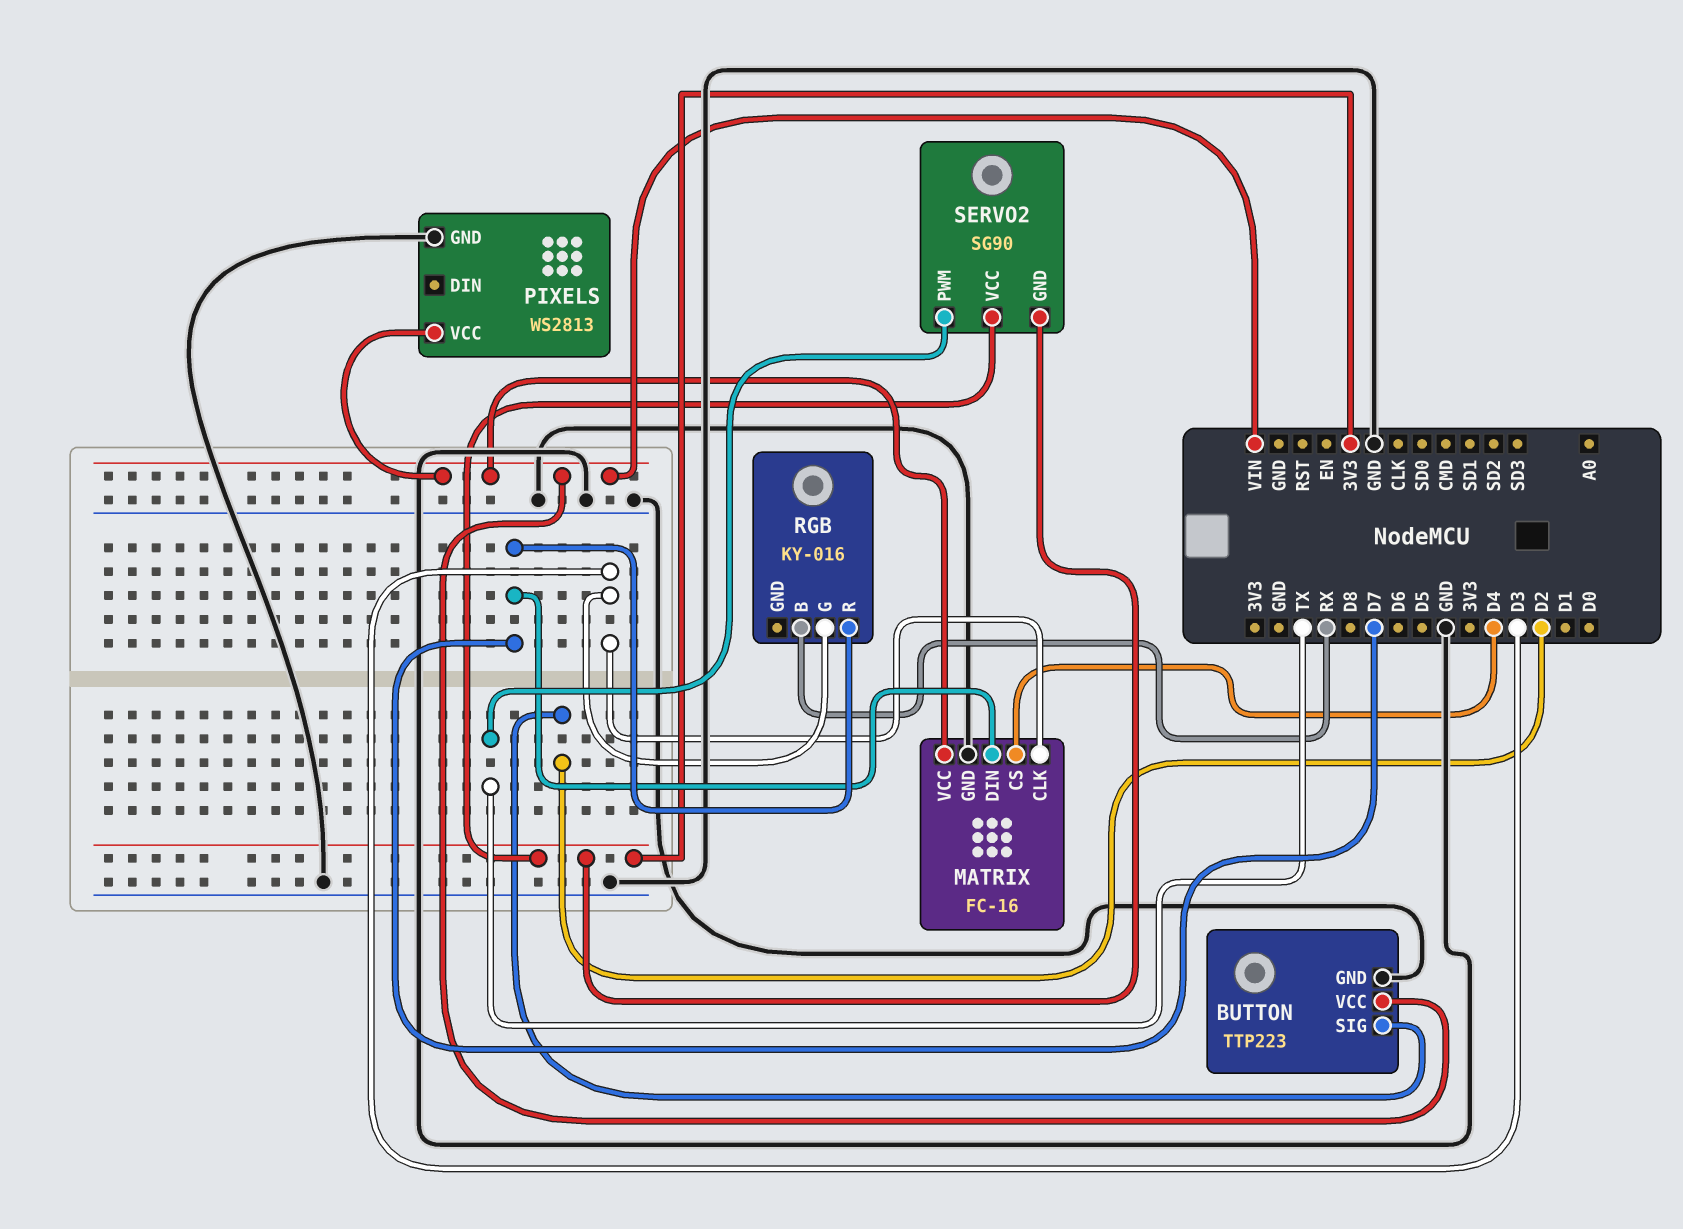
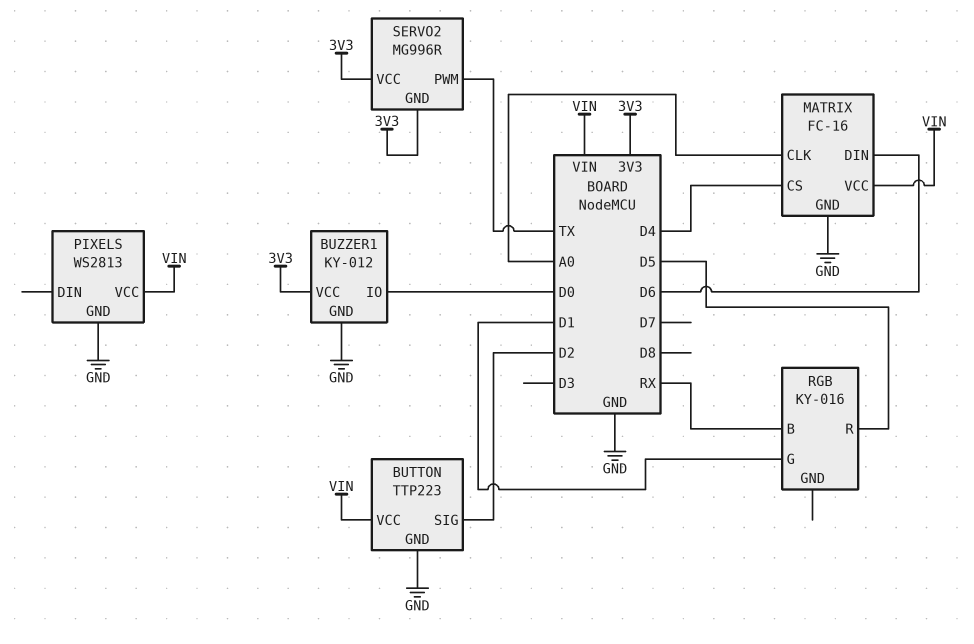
BUZZER1: none -> KY-012
BUZZER1 pin GND: none -> GND
BUZZER1 pin IO: none -> D0
BUZZER1 pin VCC: none -> 3V3
MATRIX pin CLK: D3 -> A0
MATRIX pin DIN: D7 -> D6
RGB pin G: D3 -> D1
RGB pin R: D7 -> D5
SERVO2: SG90 -> MG996R

